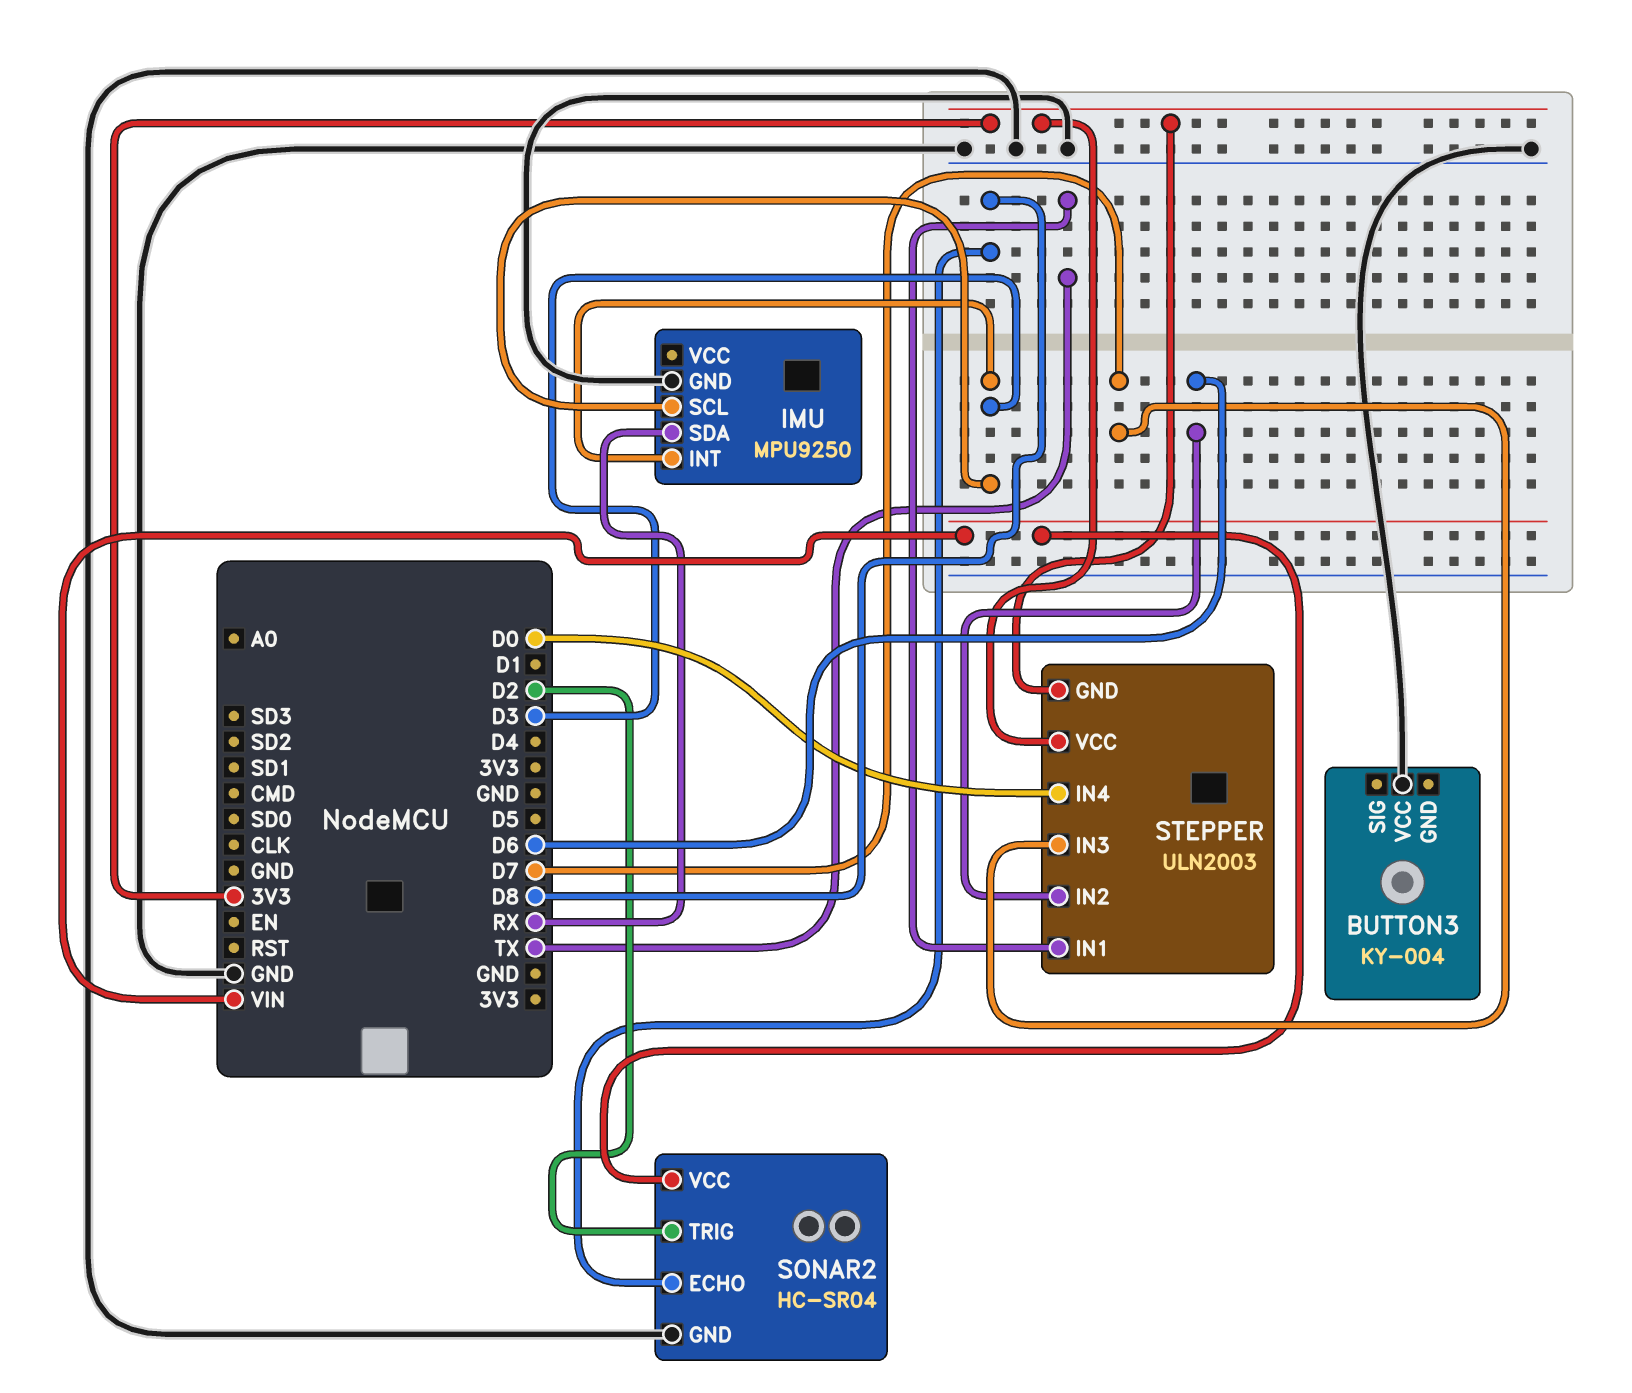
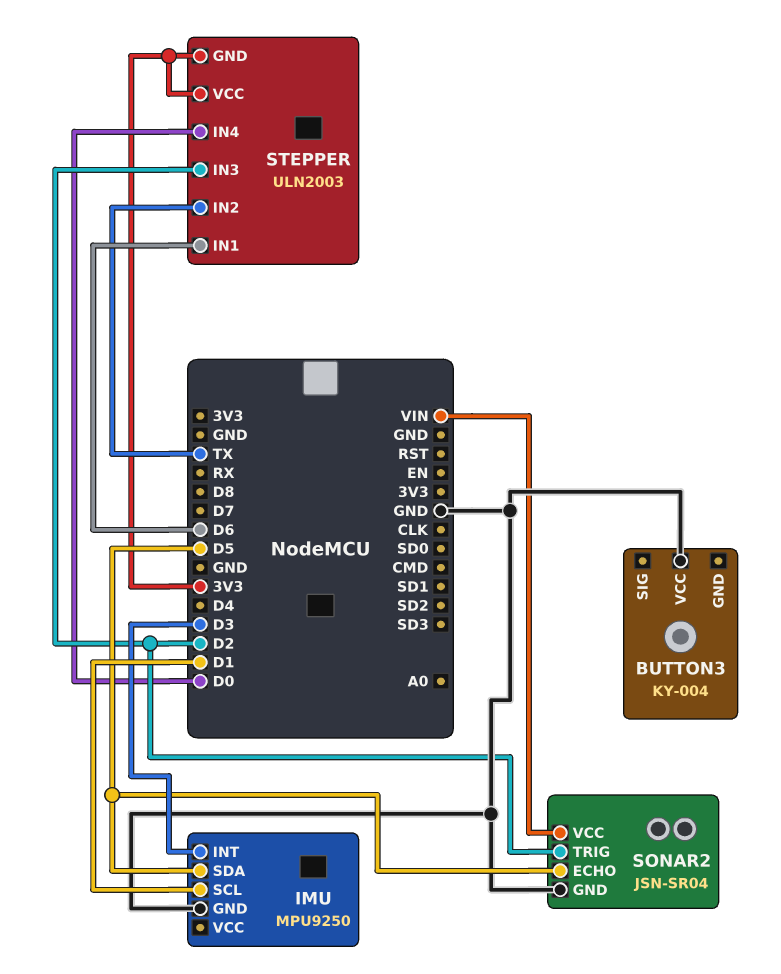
IMU pin SCL: D3 -> D1
IMU pin SDA: RX -> D5
SONAR2: HC-SR04 -> JSN-SR04
SONAR2 pin ECHO: D8 -> D5
STEPPER pin IN1: TX -> D6
STEPPER pin IN2: D6 -> TX
STEPPER pin IN3: D7 -> D2

